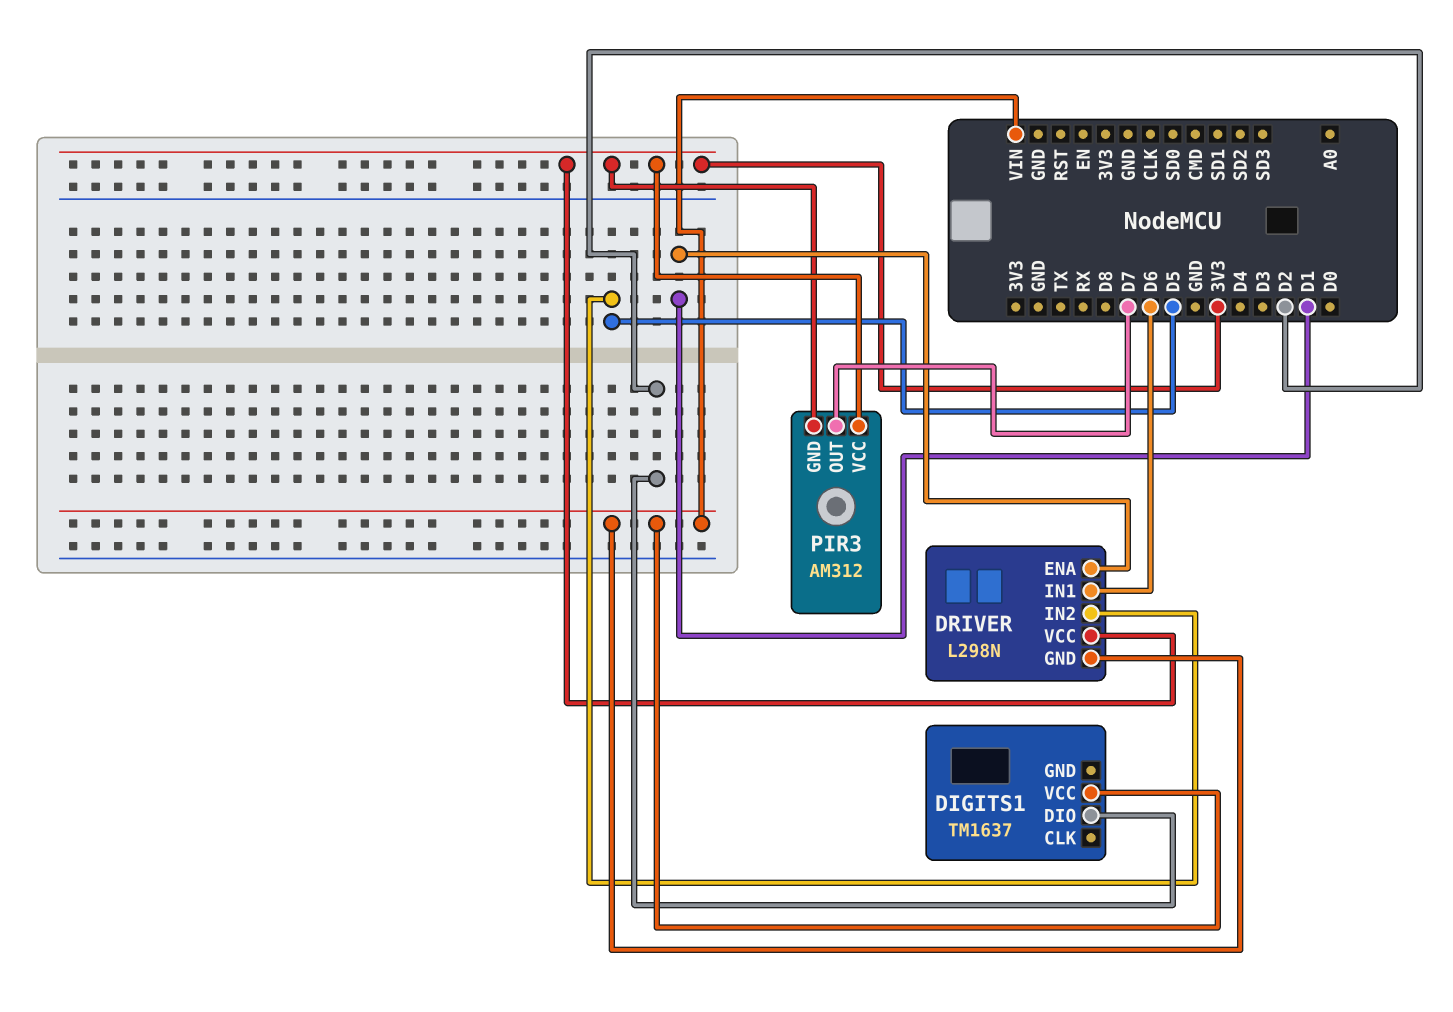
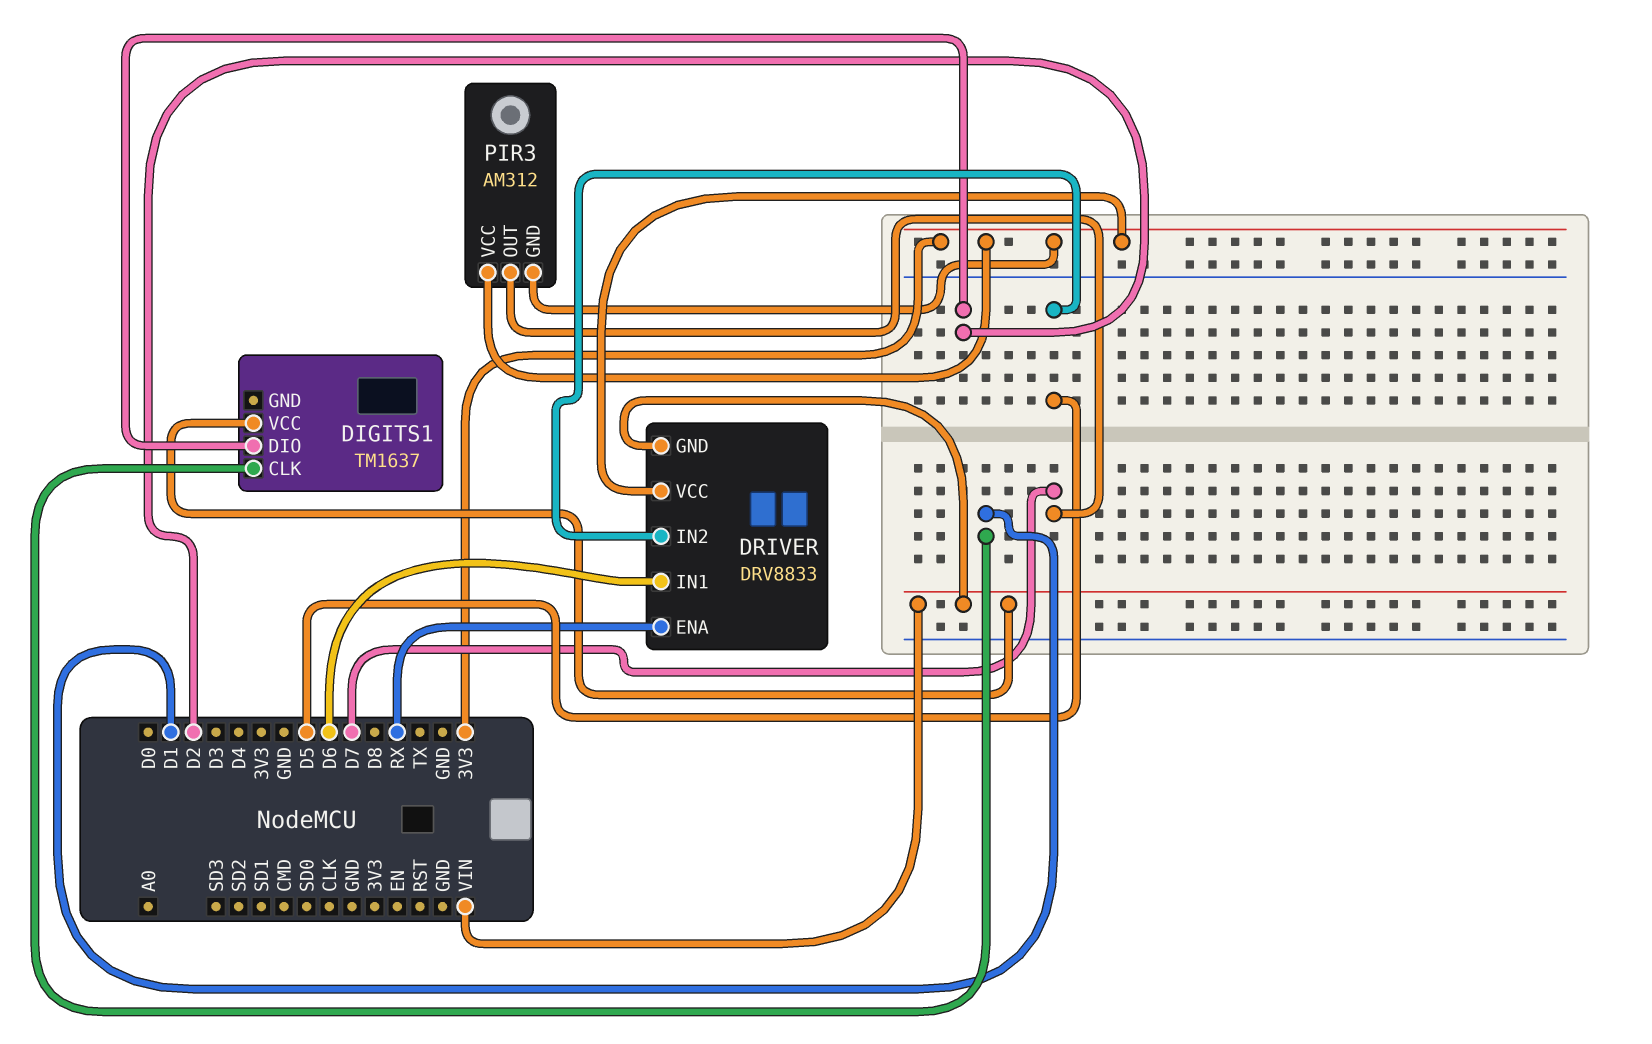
DIGITS1 pin CLK: none -> D1
DRIVER: L298N -> DRV8833
DRIVER pin ENA: D1 -> RX

